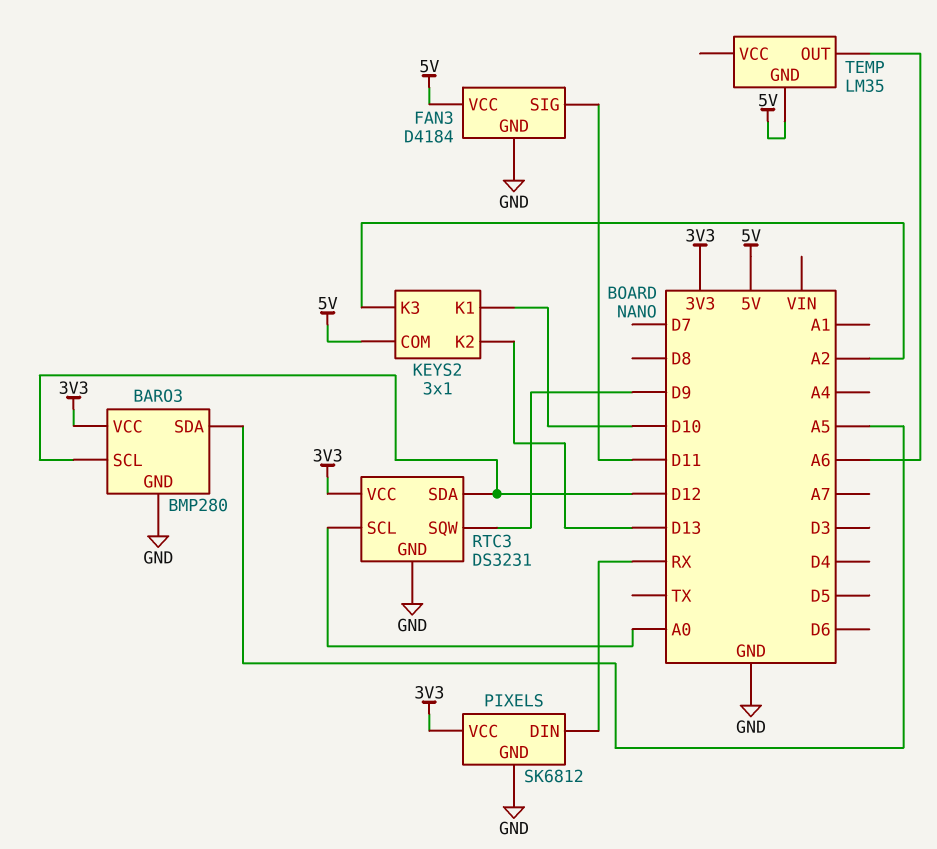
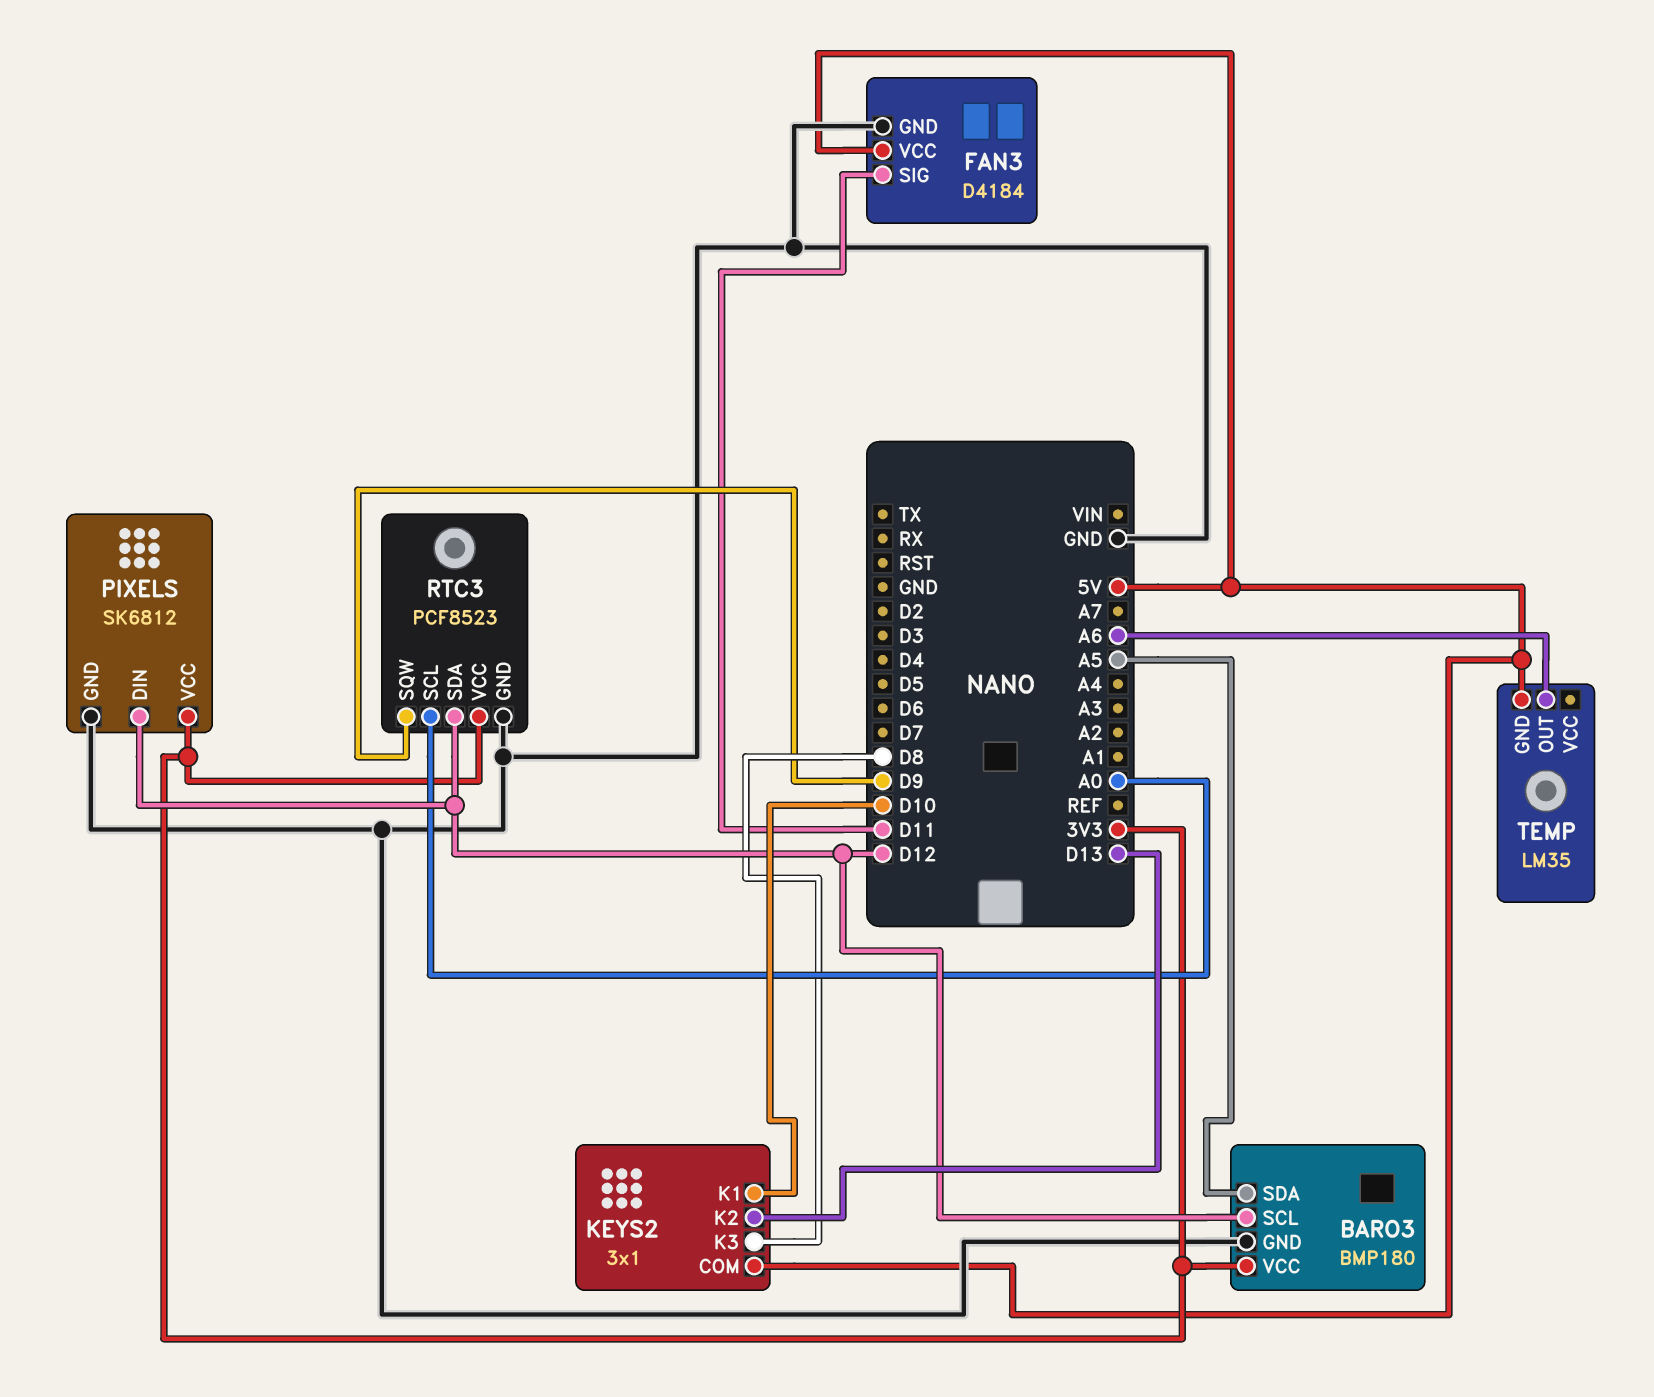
BARO3: BMP280 -> BMP180
KEYS2 pin K3: A2 -> D8
PIXELS pin DIN: RX -> D12
RTC3: DS3231 -> PCF8523

